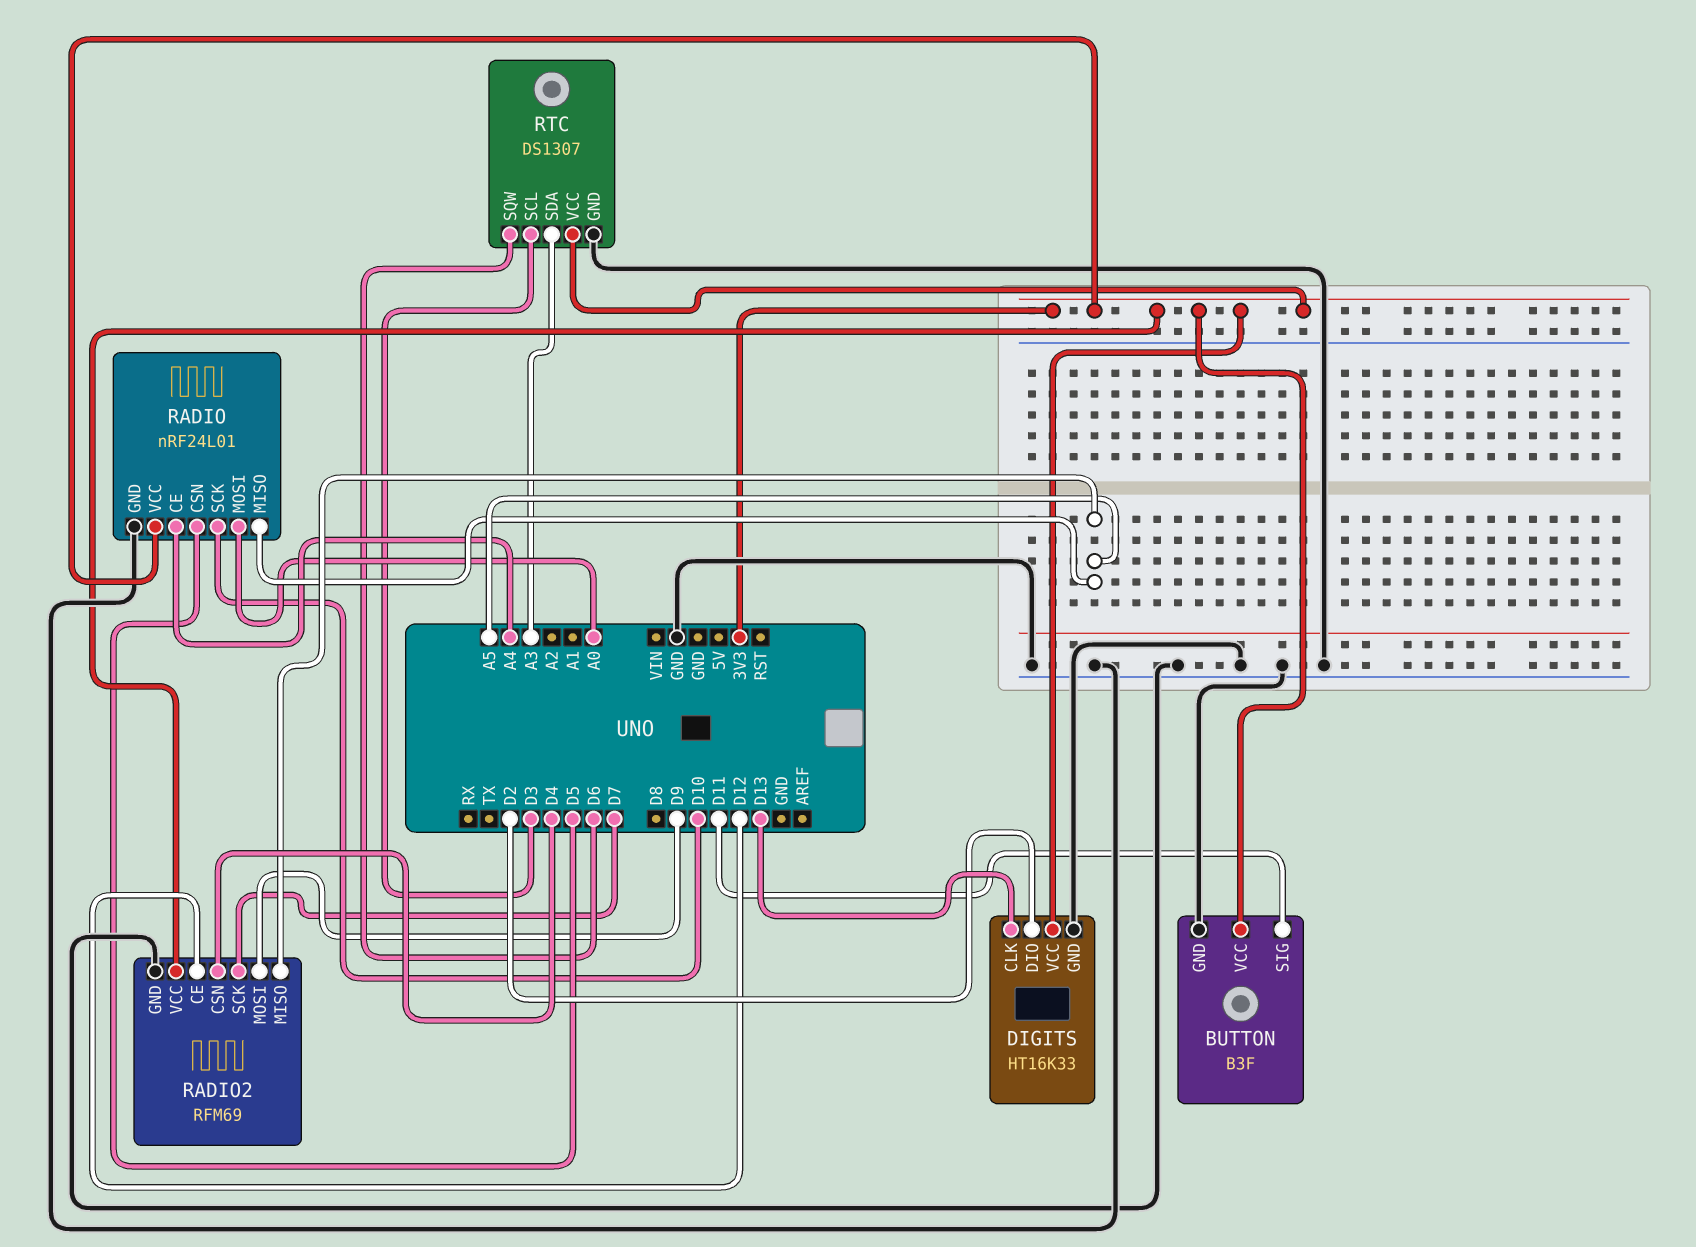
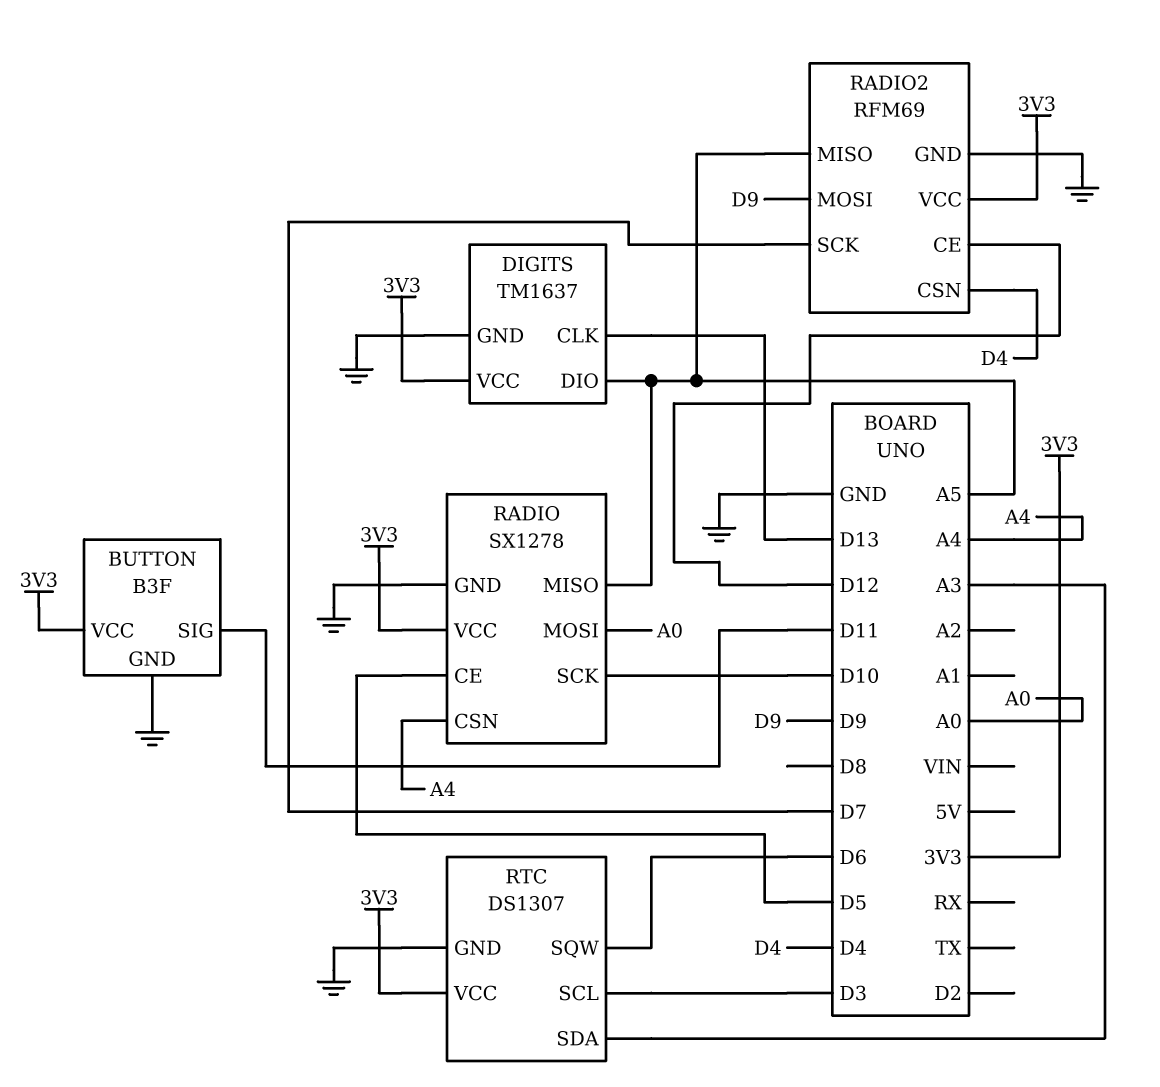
DIGITS: HT16K33 -> TM1637
DIGITS pin DIO: D2 -> A5
RADIO: nRF24L01 -> SX1278
RADIO pin CE: A4 -> D5
RADIO pin CSN: D5 -> A4

